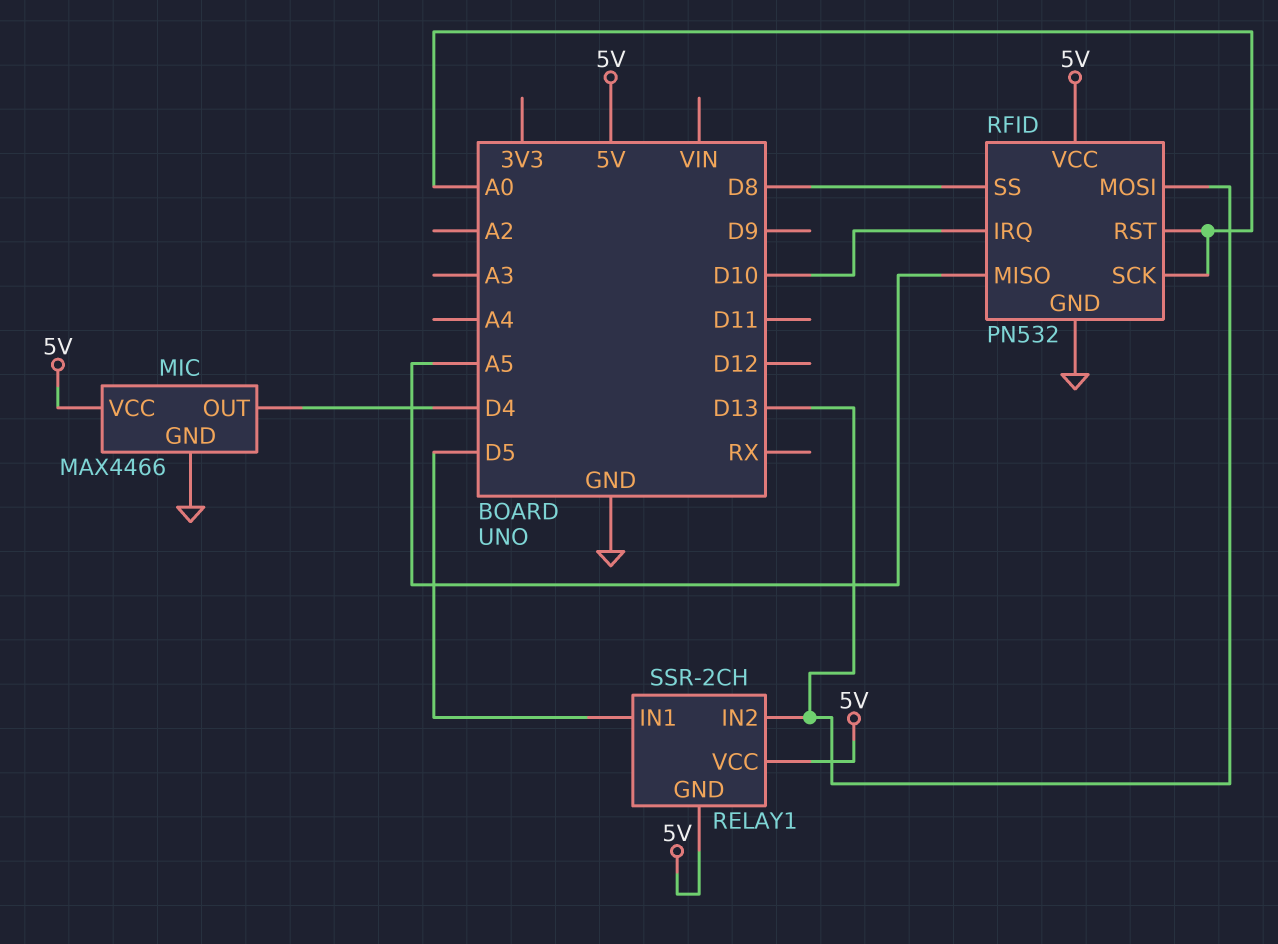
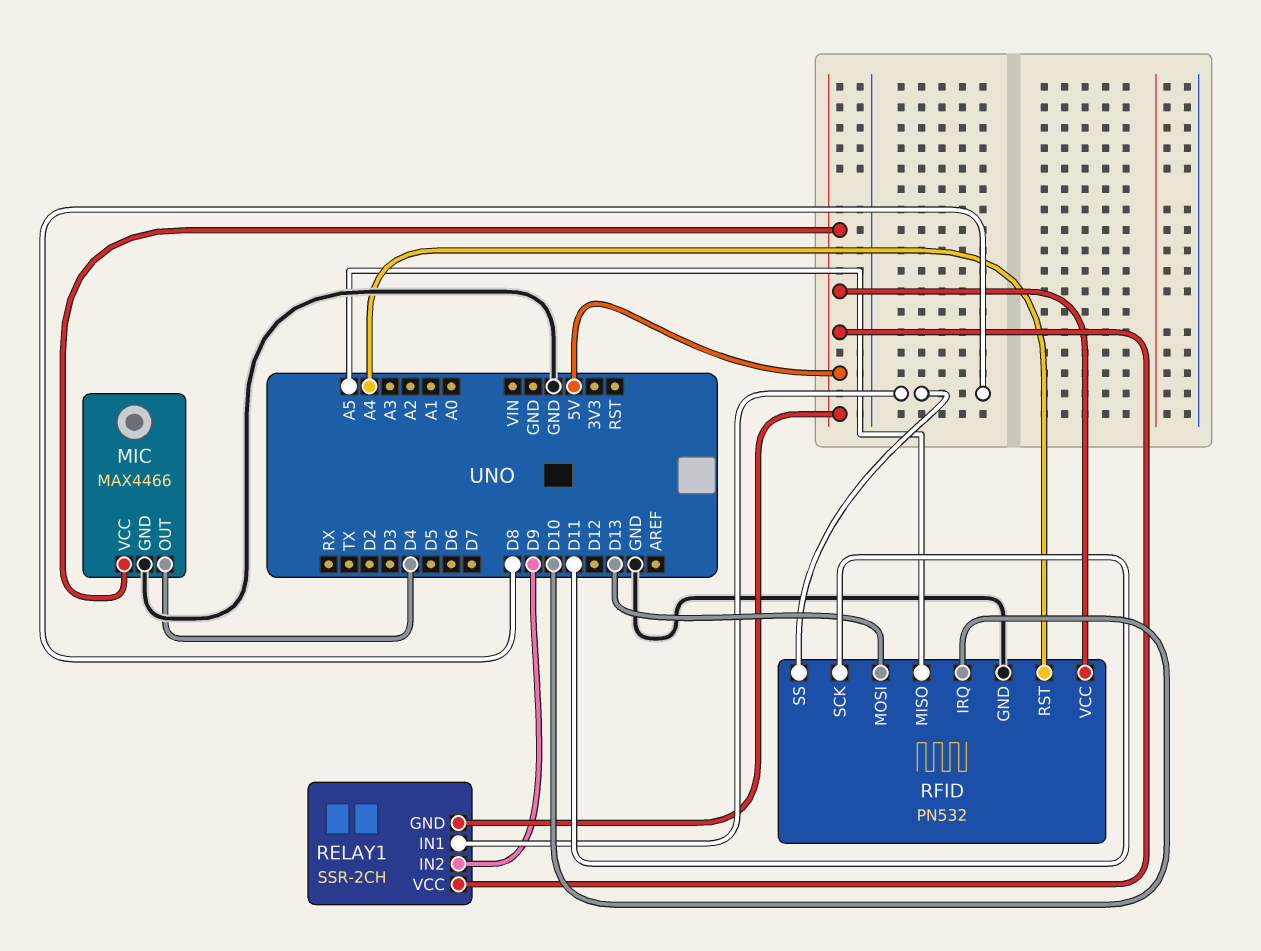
RELAY1 pin IN1: D5 -> D8
RELAY1 pin IN2: D13 -> D9
RFID pin RST: A0 -> A4
RFID pin SCK: A0 -> D11

